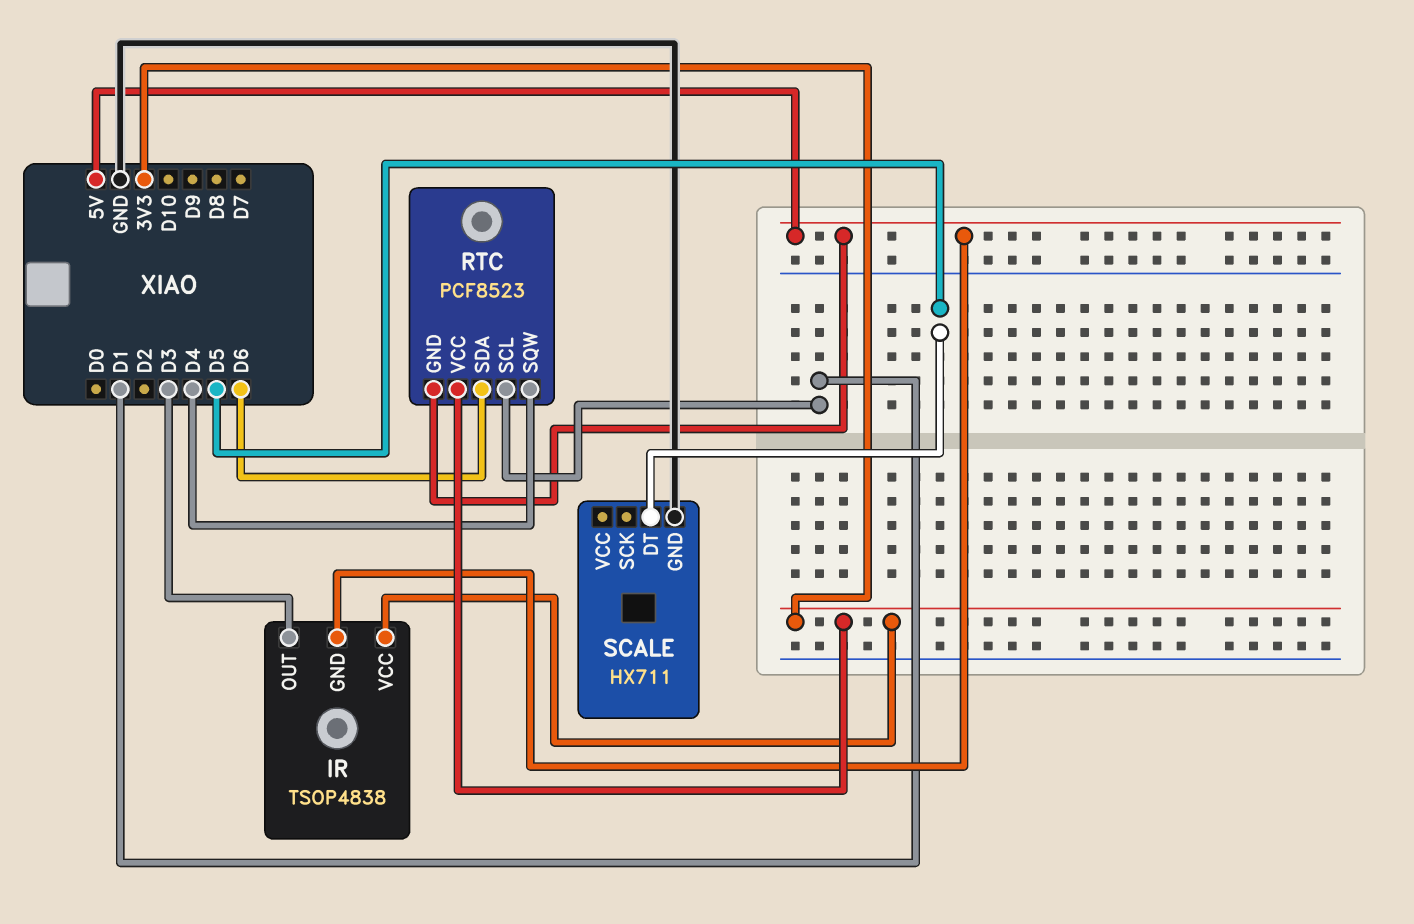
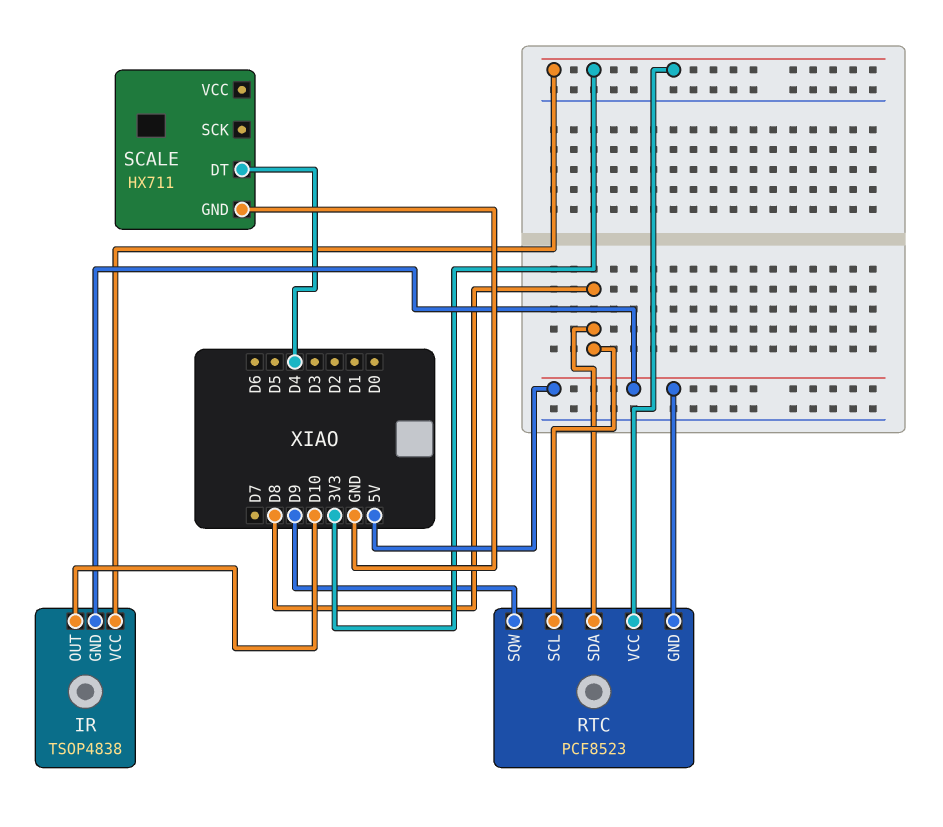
IR pin OUT: D3 -> D10
RTC pin SCL: D1 -> D8
RTC pin SDA: D6 -> D8
RTC pin SQW: D4 -> D9
SCALE pin DT: D5 -> D4

